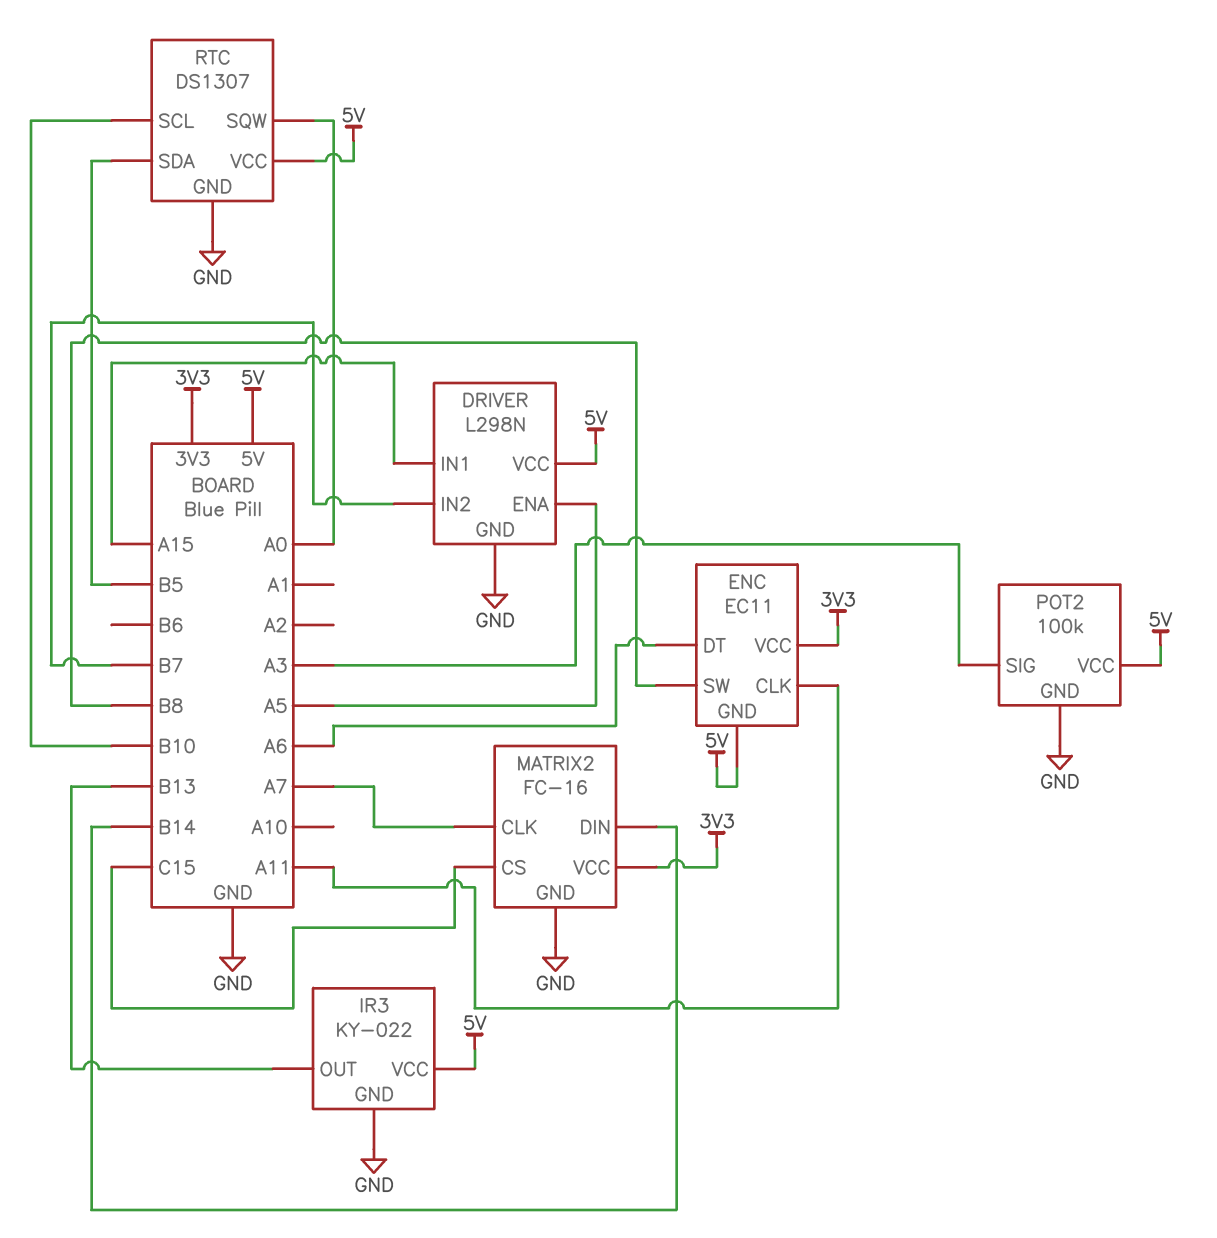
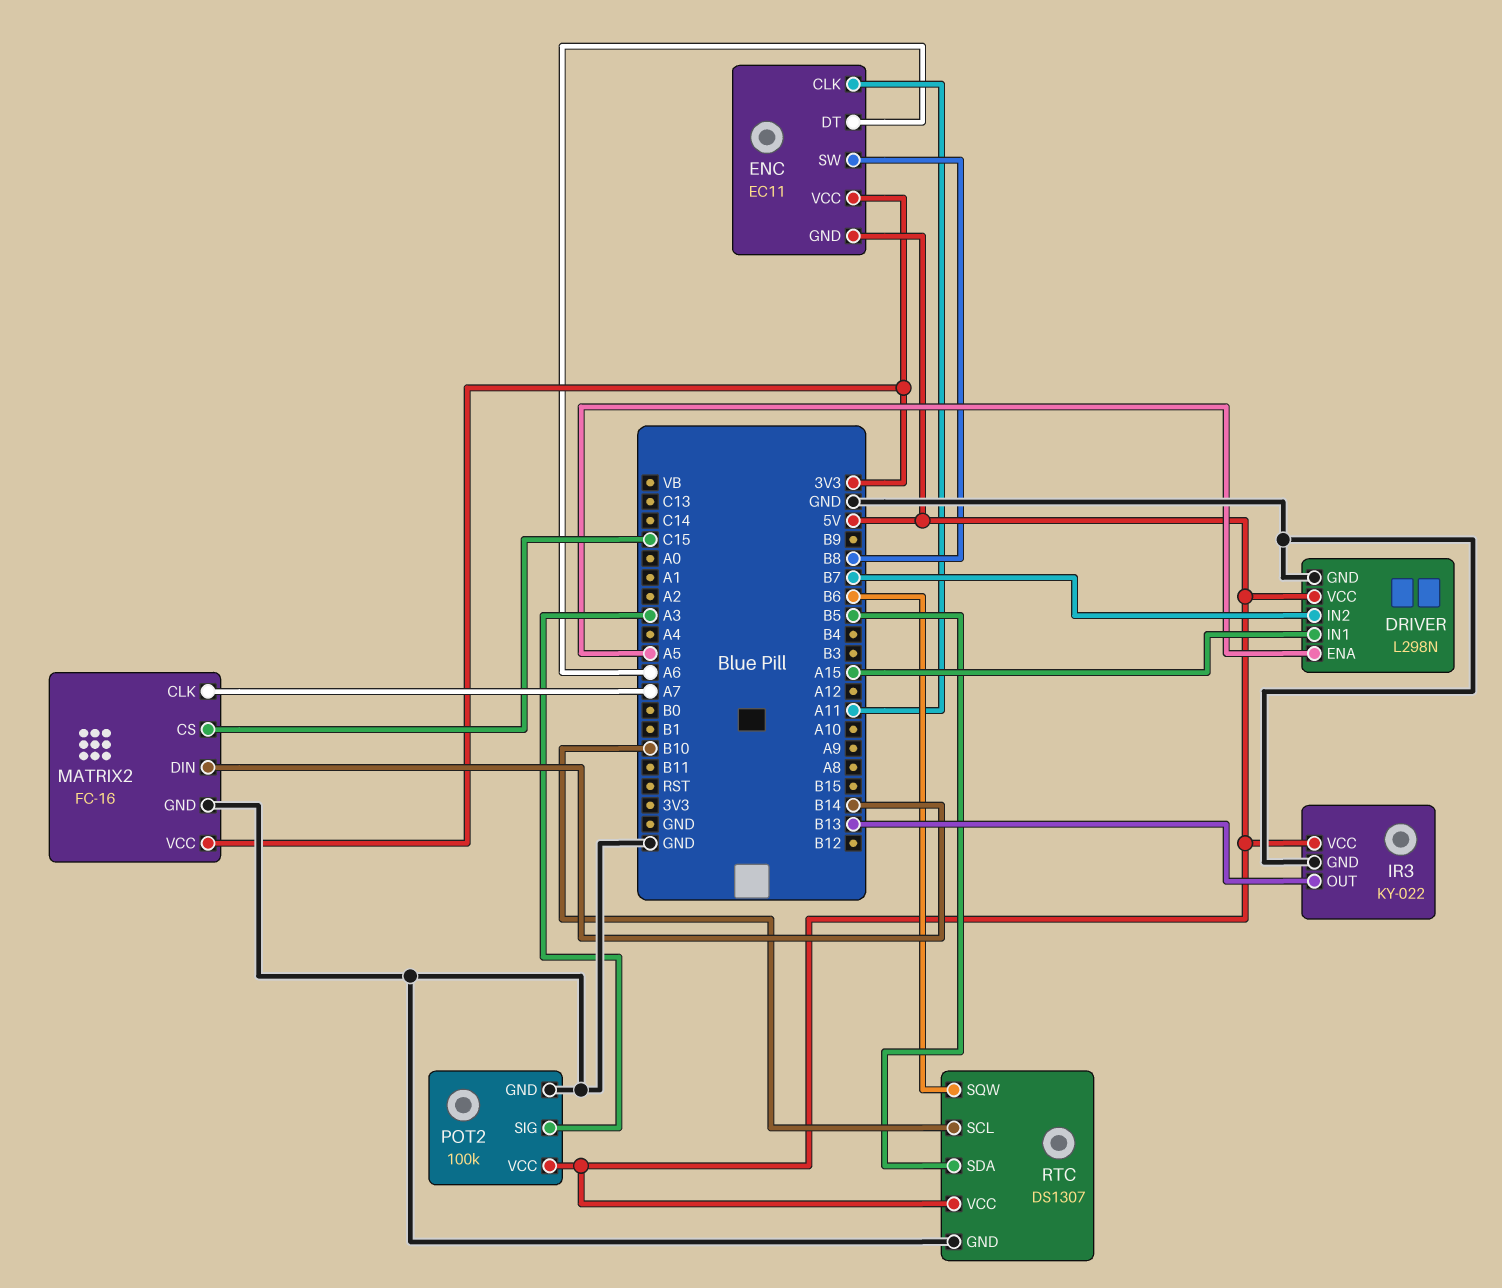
RTC pin SQW: A0 -> B6

